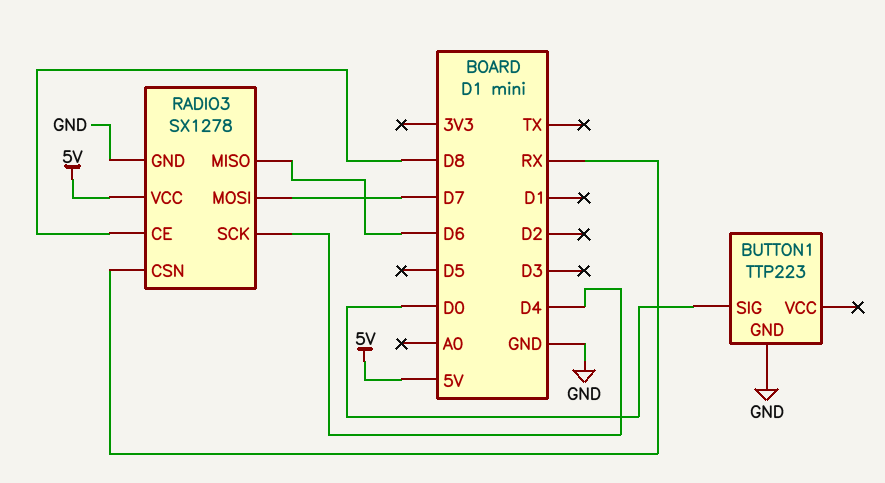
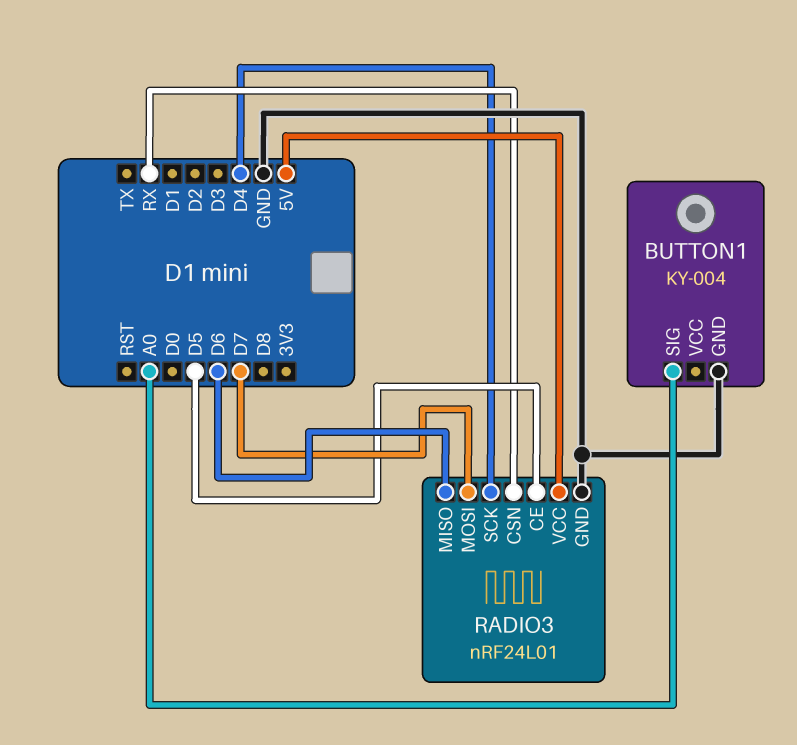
BUTTON1: TTP223 -> KY-004
BUTTON1 pin SIG: D0 -> A0
RADIO3: SX1278 -> nRF24L01
RADIO3 pin CE: D8 -> D5

